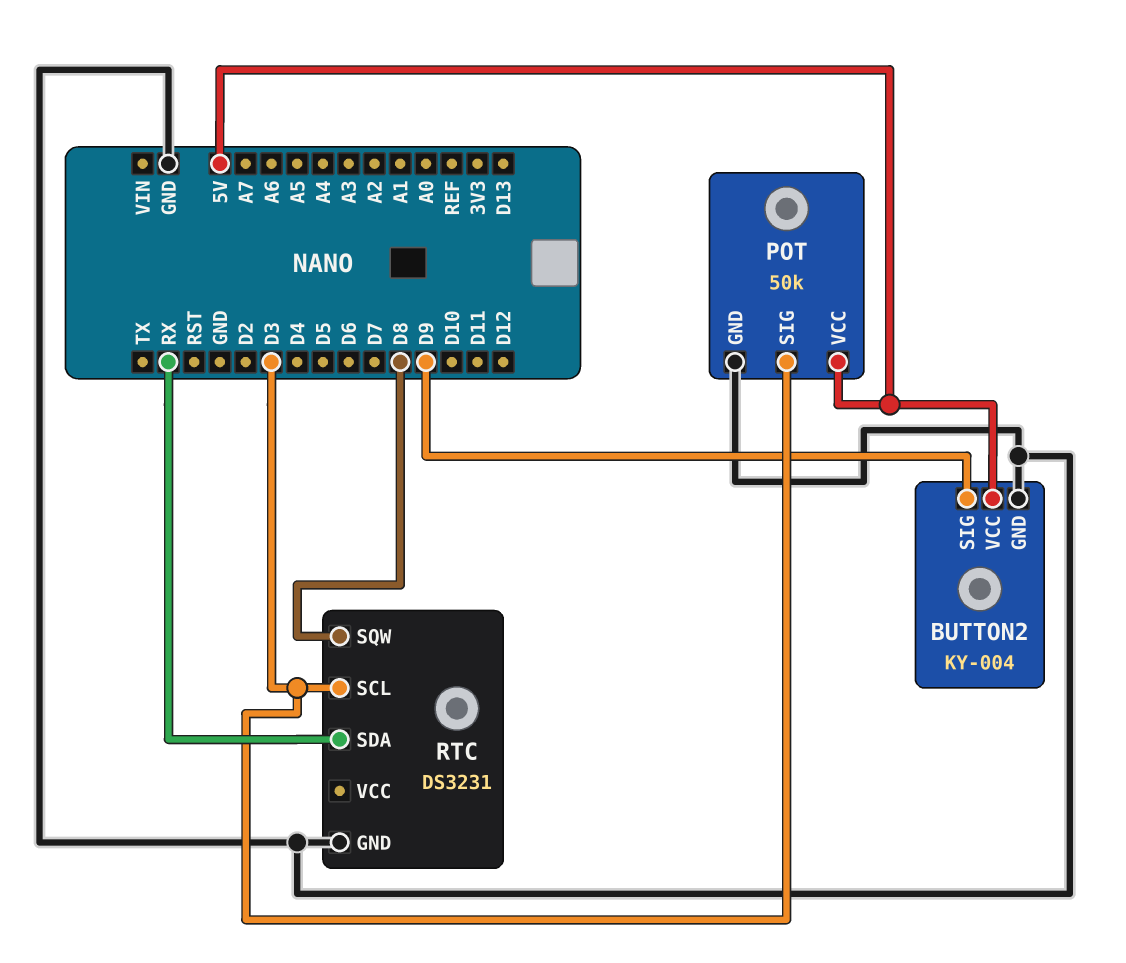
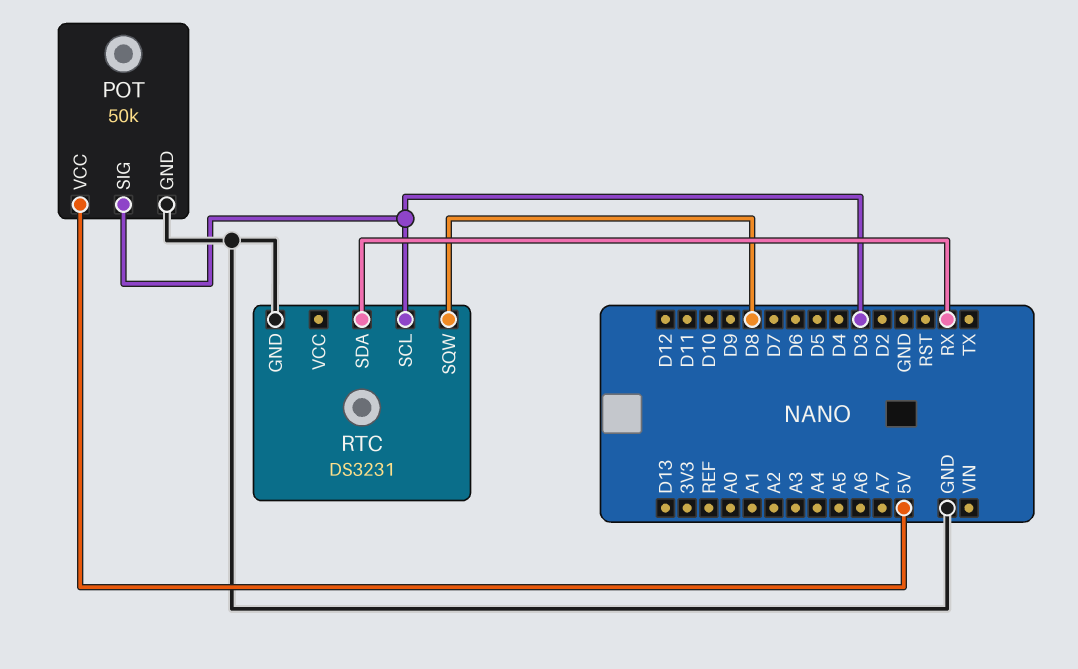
BUTTON2: KY-004 -> none
BUTTON2 pin GND: GND -> none
BUTTON2 pin SIG: D9 -> none
BUTTON2 pin VCC: 5V -> none

